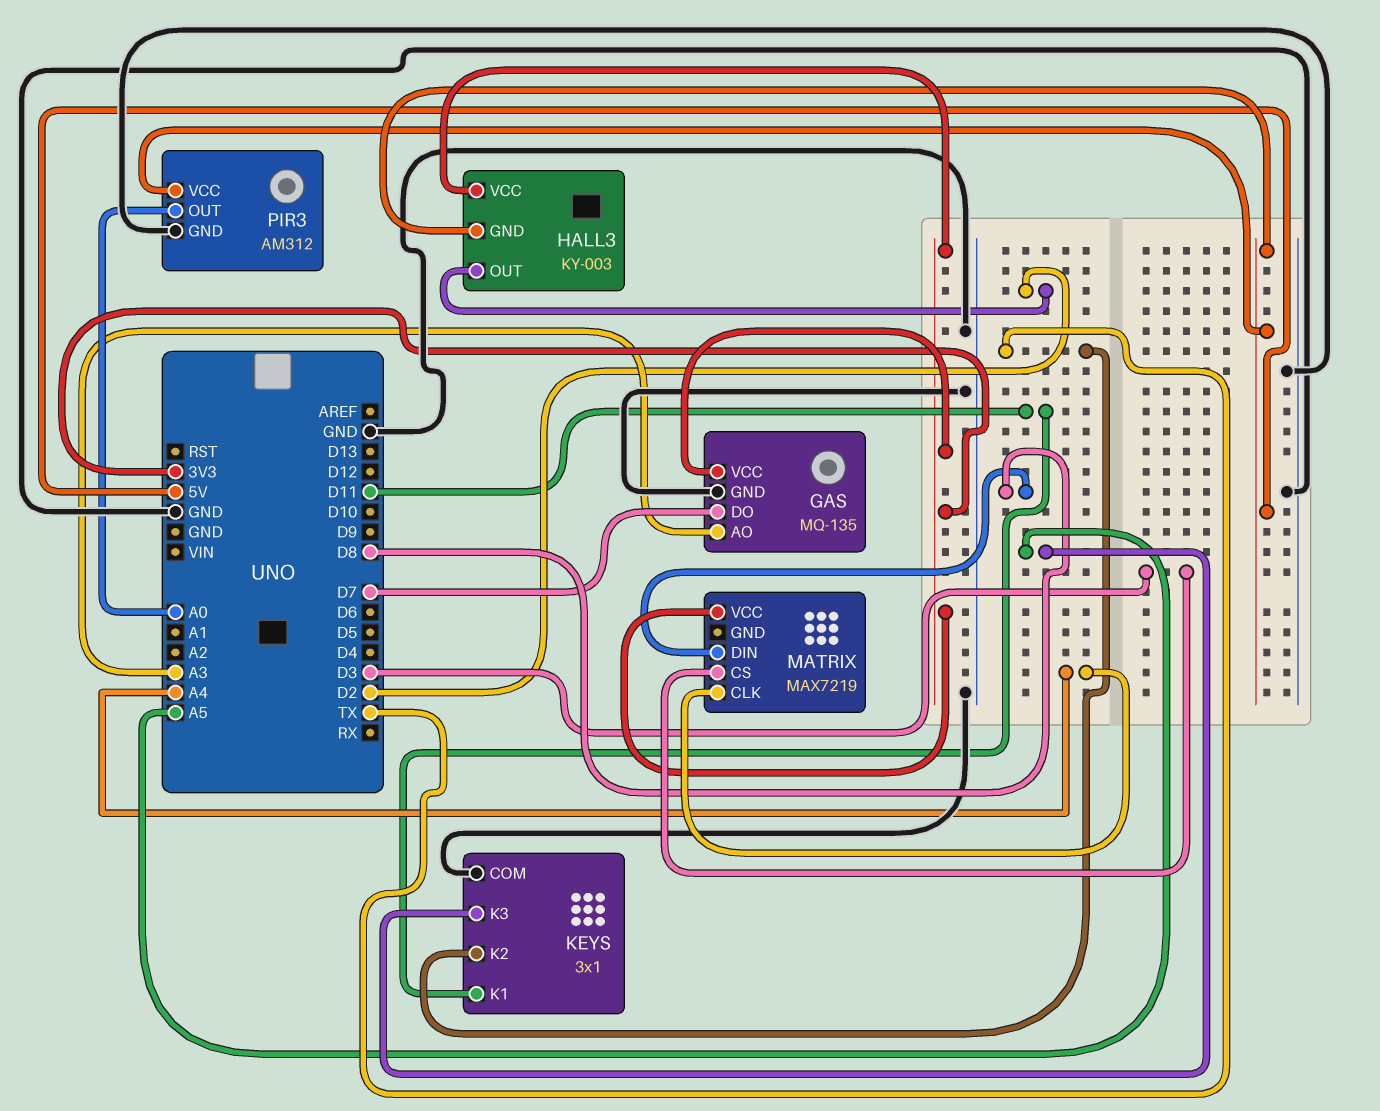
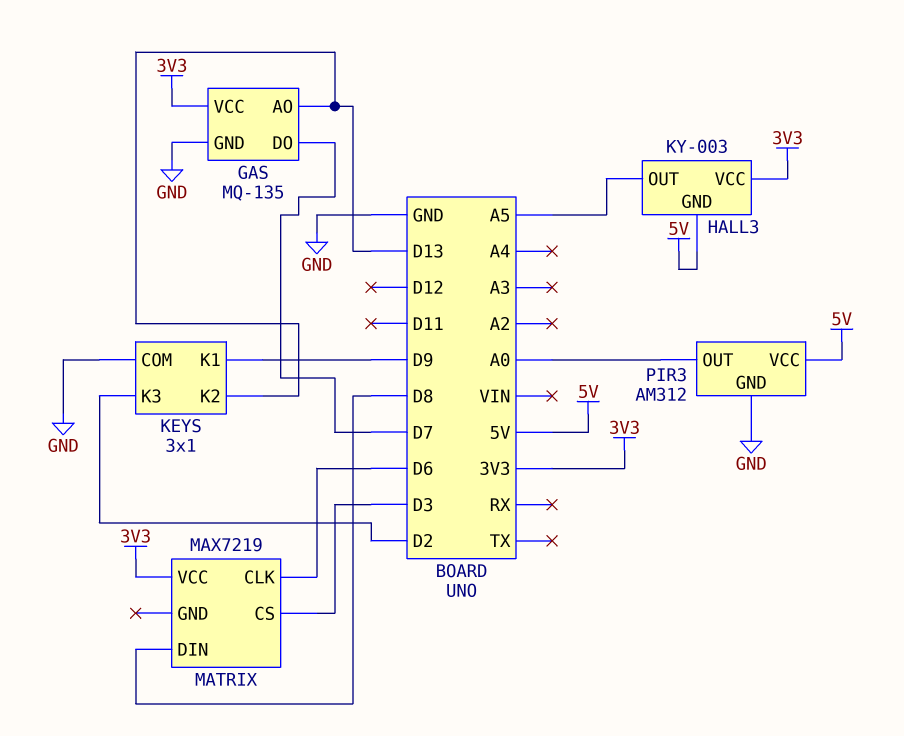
GAS pin AO: A3 -> D13
HALL3 pin OUT: D2 -> A5
KEYS pin K1: D11 -> D9
KEYS pin K2: TX -> D13
KEYS pin K3: A5 -> D2
MATRIX pin CLK: A4 -> D6

